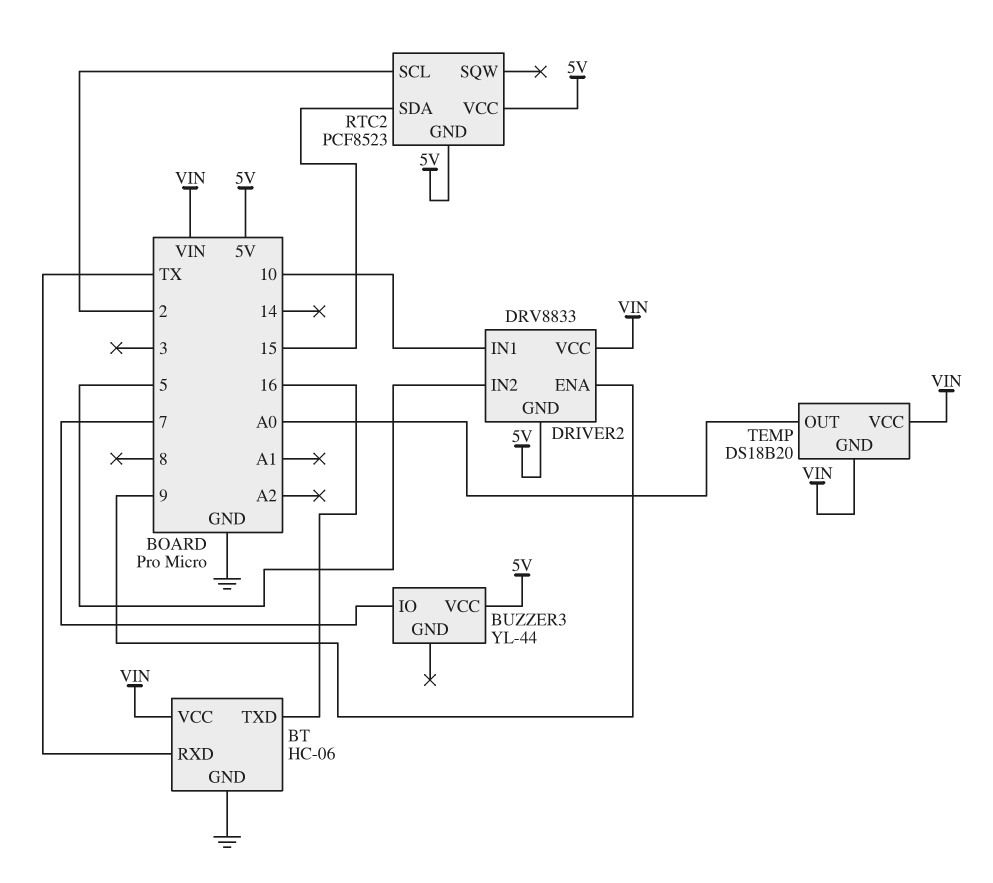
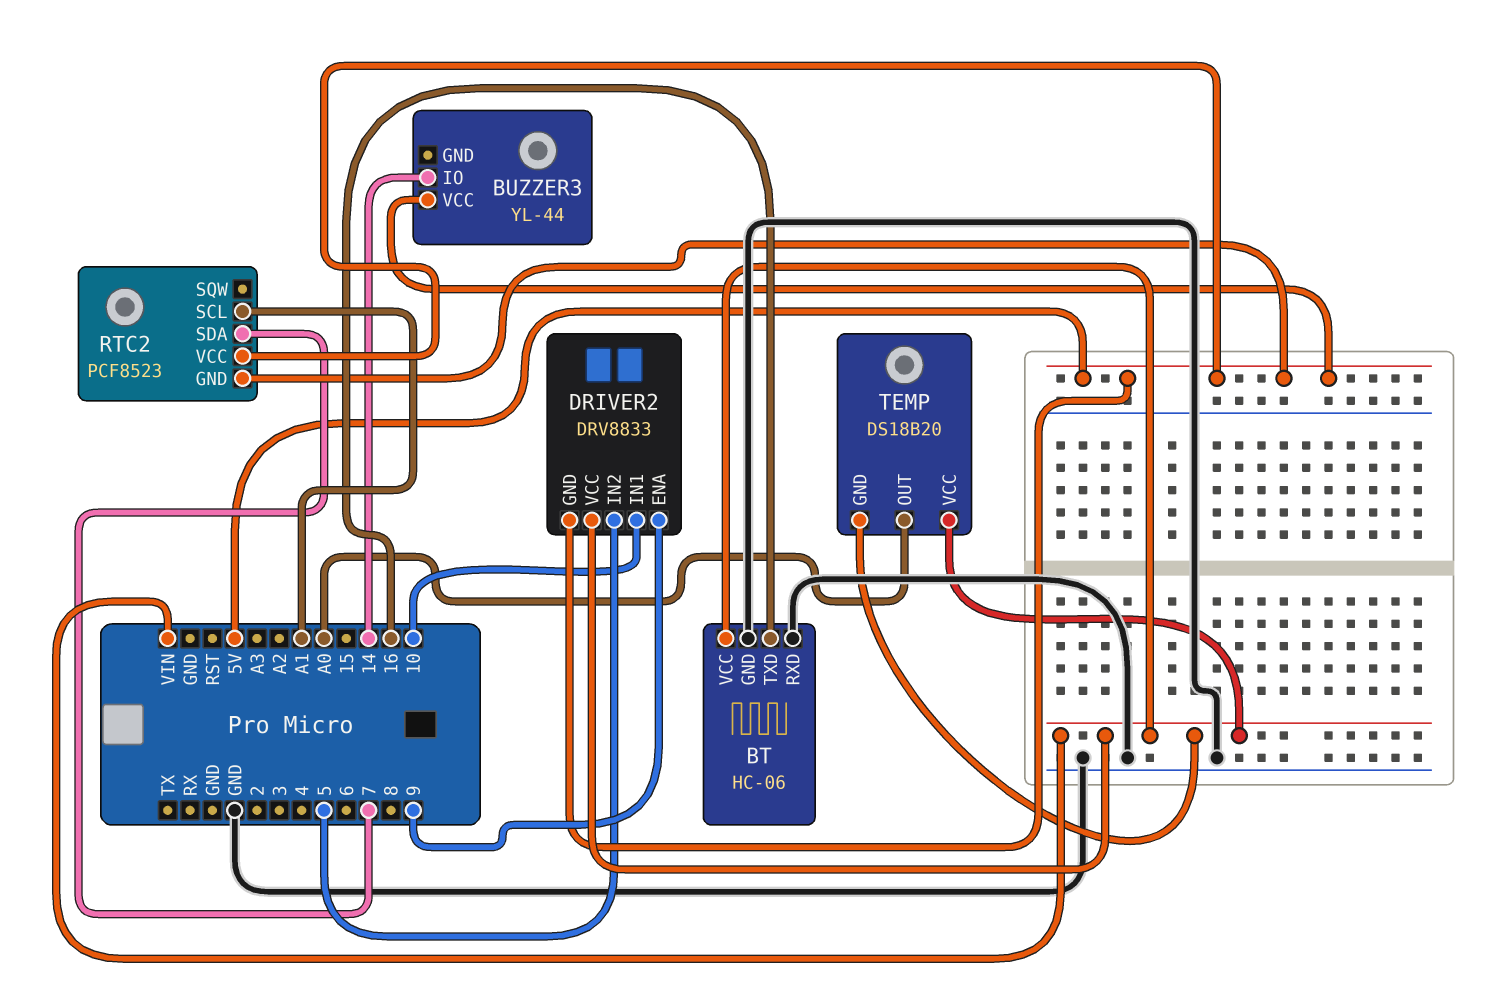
BT pin RXD: TX -> GND
BUZZER3 pin IO: 7 -> 14
RTC2 pin SCL: 2 -> A1
RTC2 pin SDA: 15 -> 7

